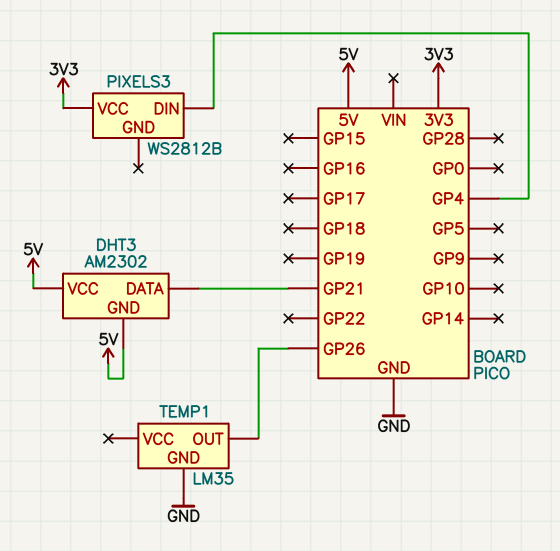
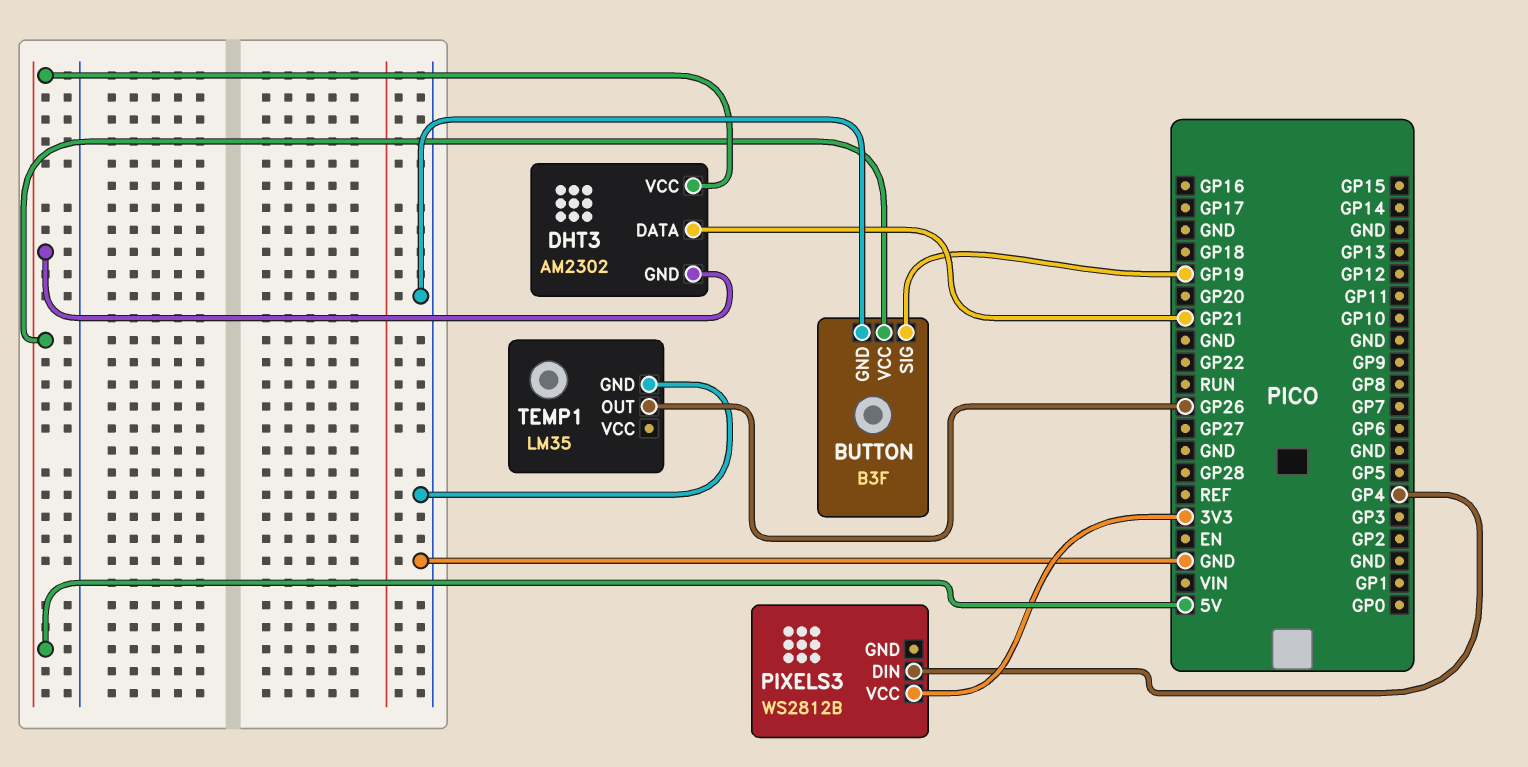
BUTTON: none -> B3F
BUTTON pin GND: none -> GND
BUTTON pin SIG: none -> GP19
BUTTON pin VCC: none -> 5V

